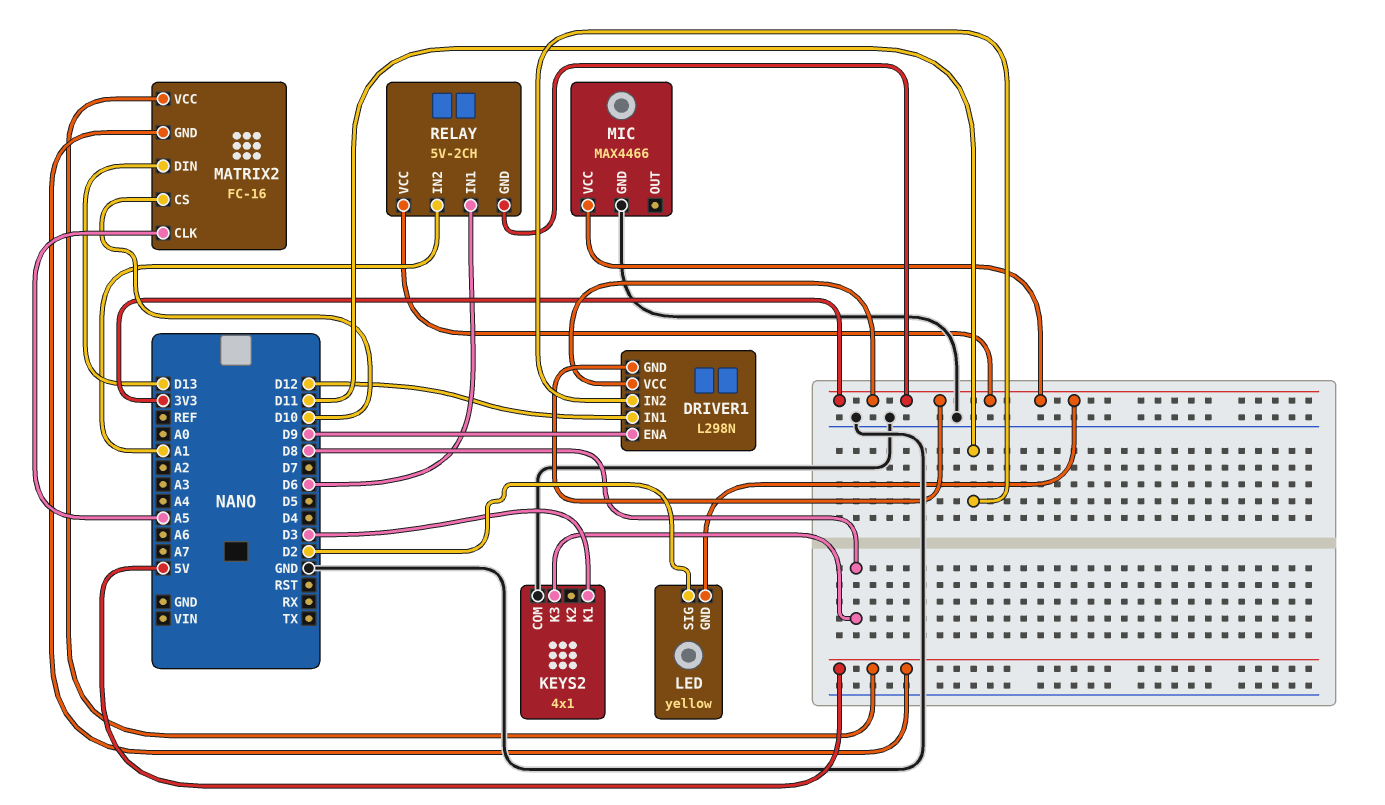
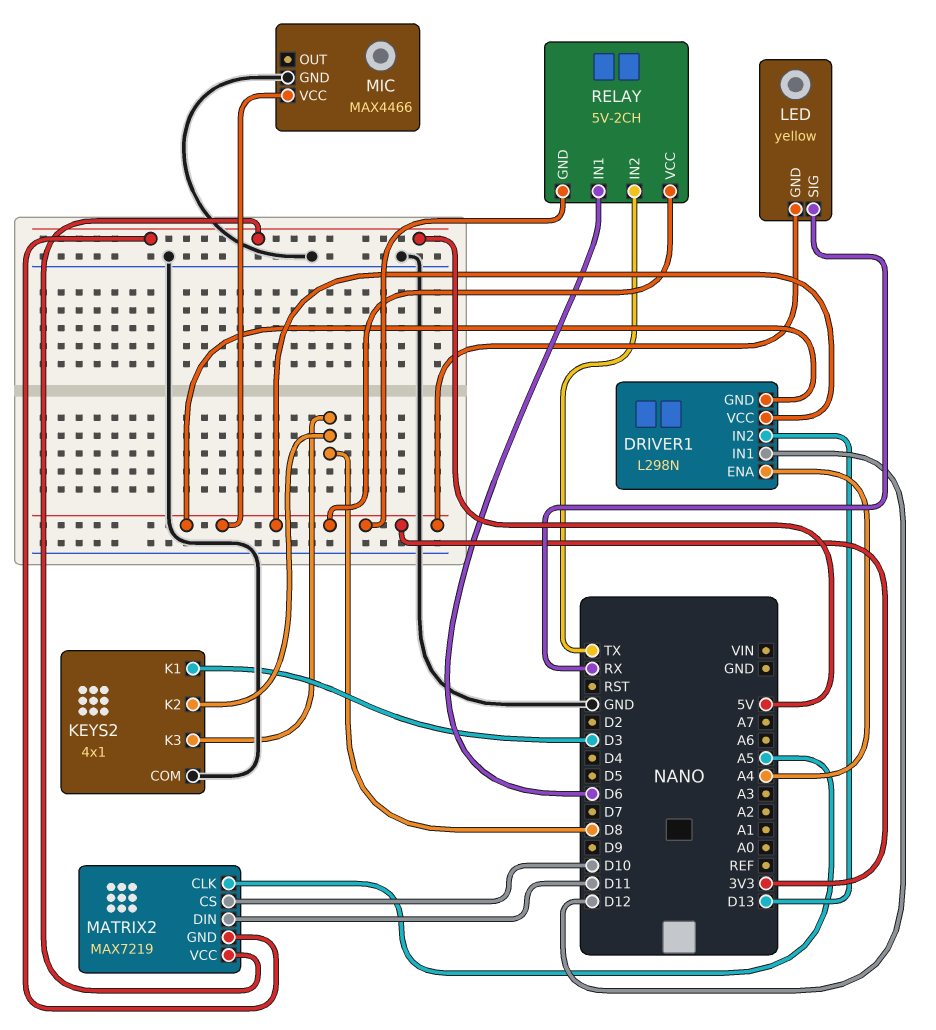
DRIVER1 pin ENA: D9 -> A4
DRIVER1 pin IN2: D11 -> D13
KEYS2 pin K2: none -> D8
LED pin SIG: D2 -> RX
MATRIX2: FC-16 -> MAX7219
MATRIX2 pin DIN: D13 -> D11
RELAY pin IN2: A1 -> TX

